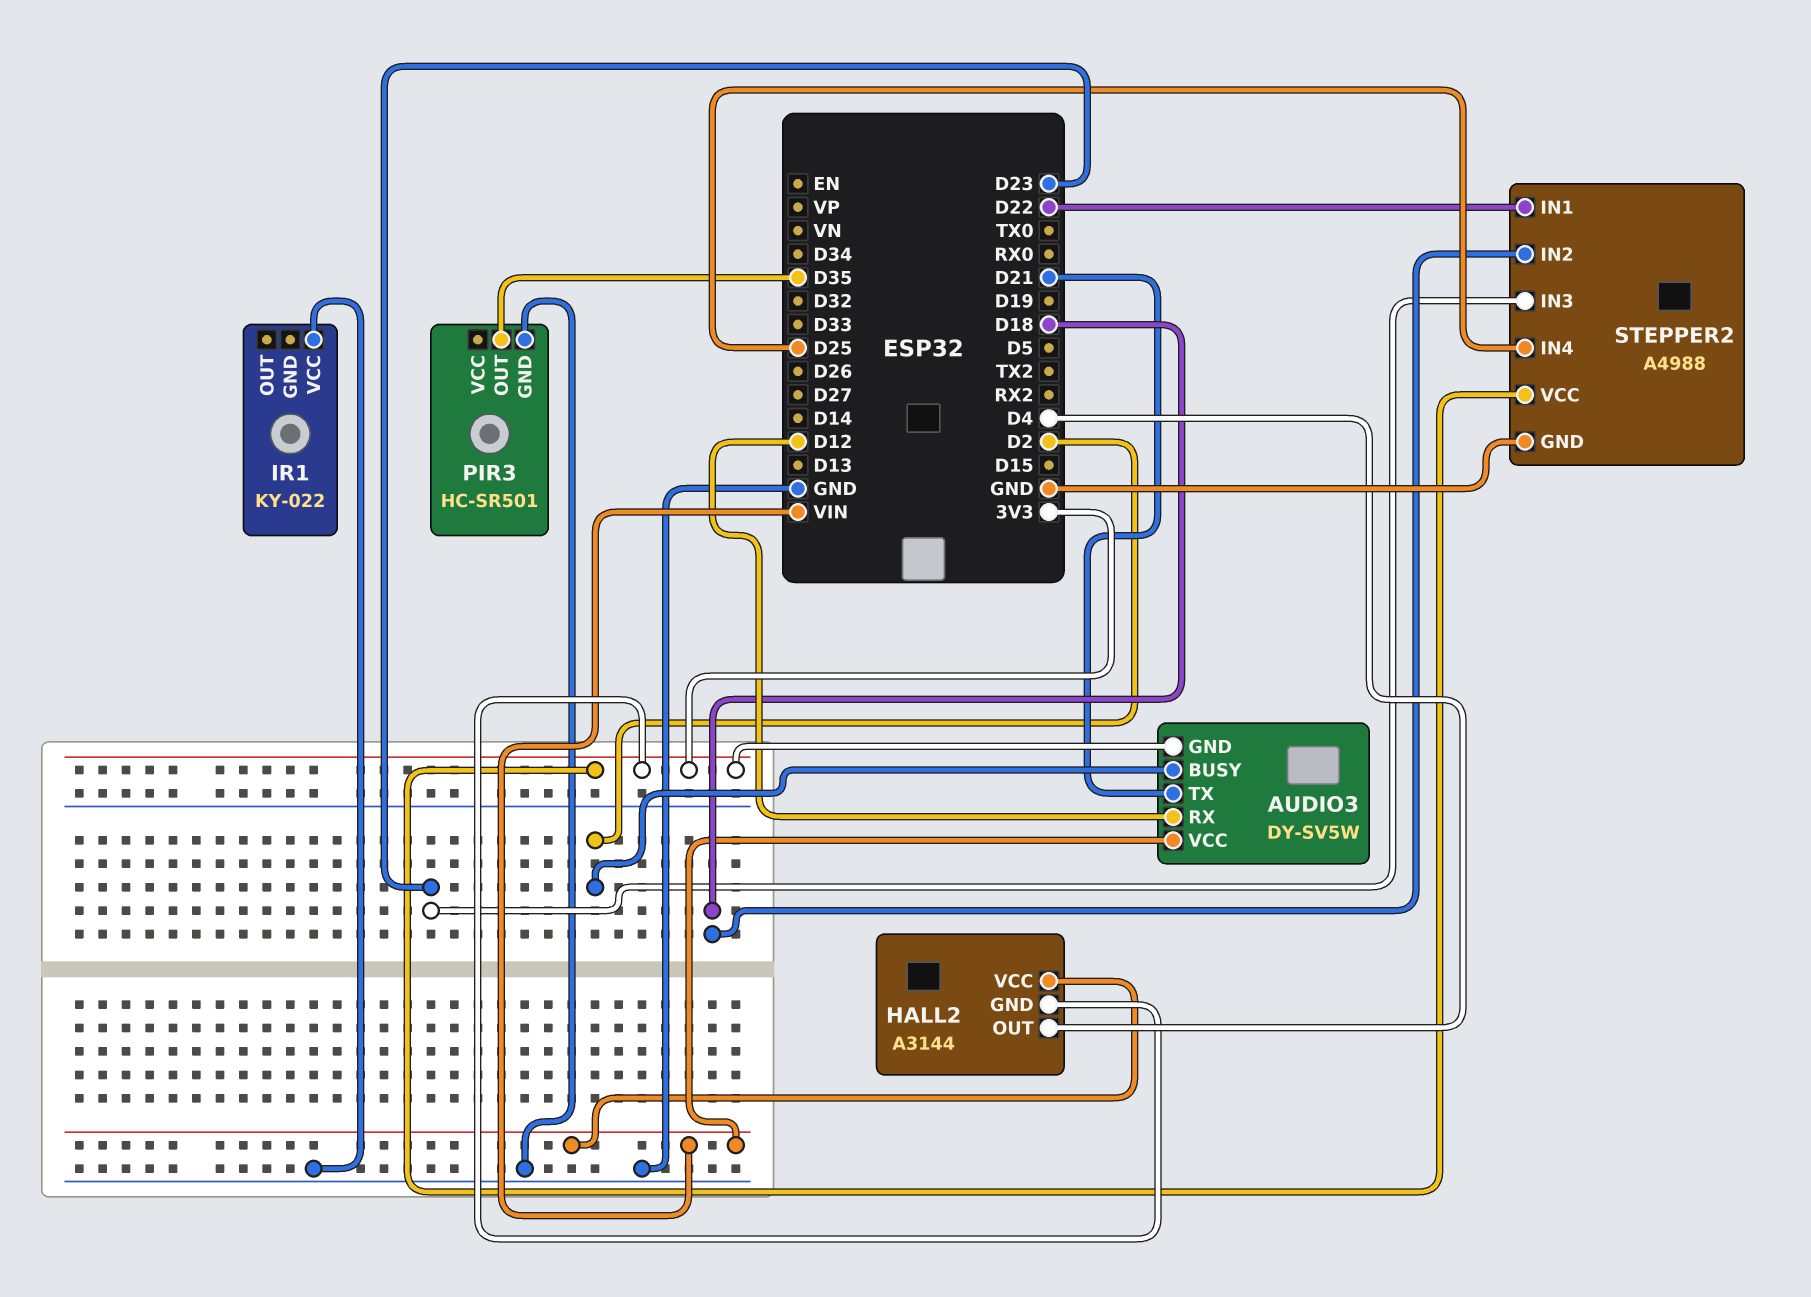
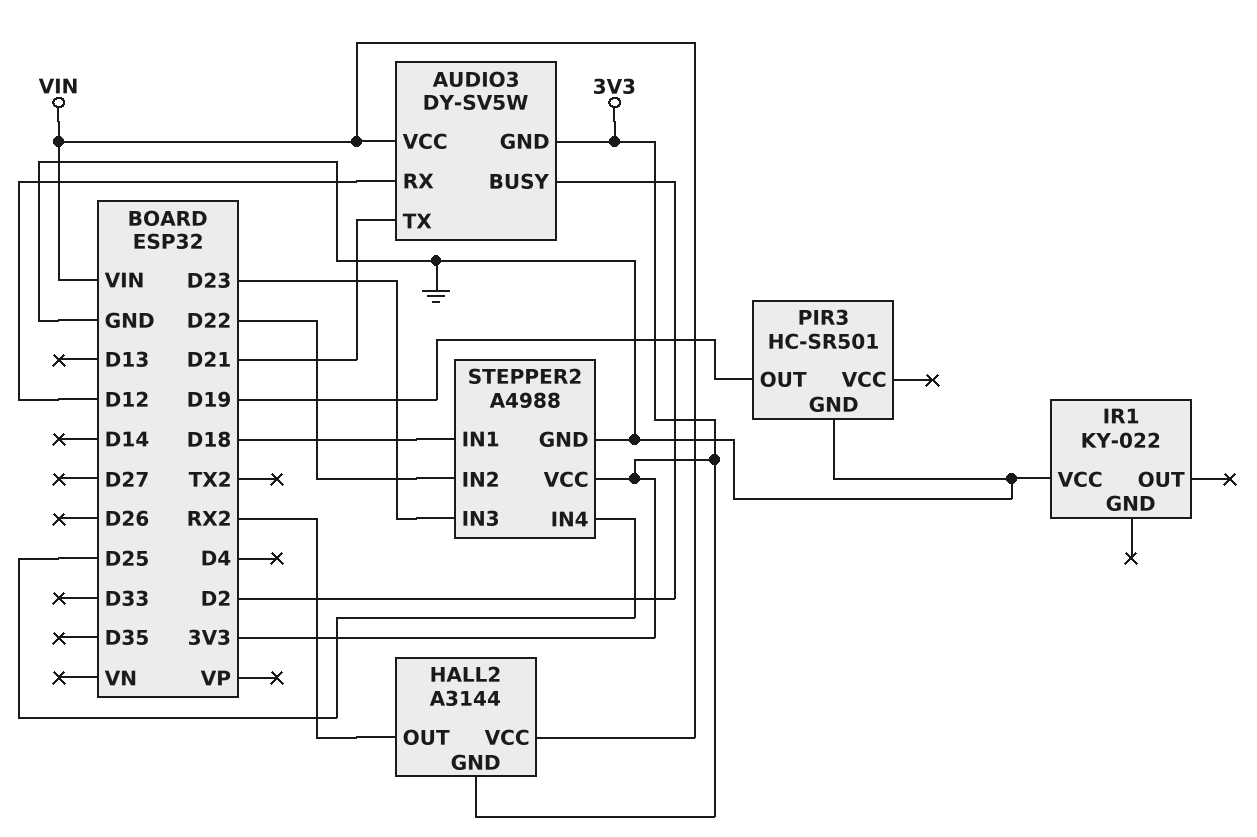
HALL2 pin OUT: D4 -> RX2
PIR3 pin OUT: D35 -> D19
STEPPER2 pin IN1: D22 -> D18
STEPPER2 pin IN2: D18 -> D22

